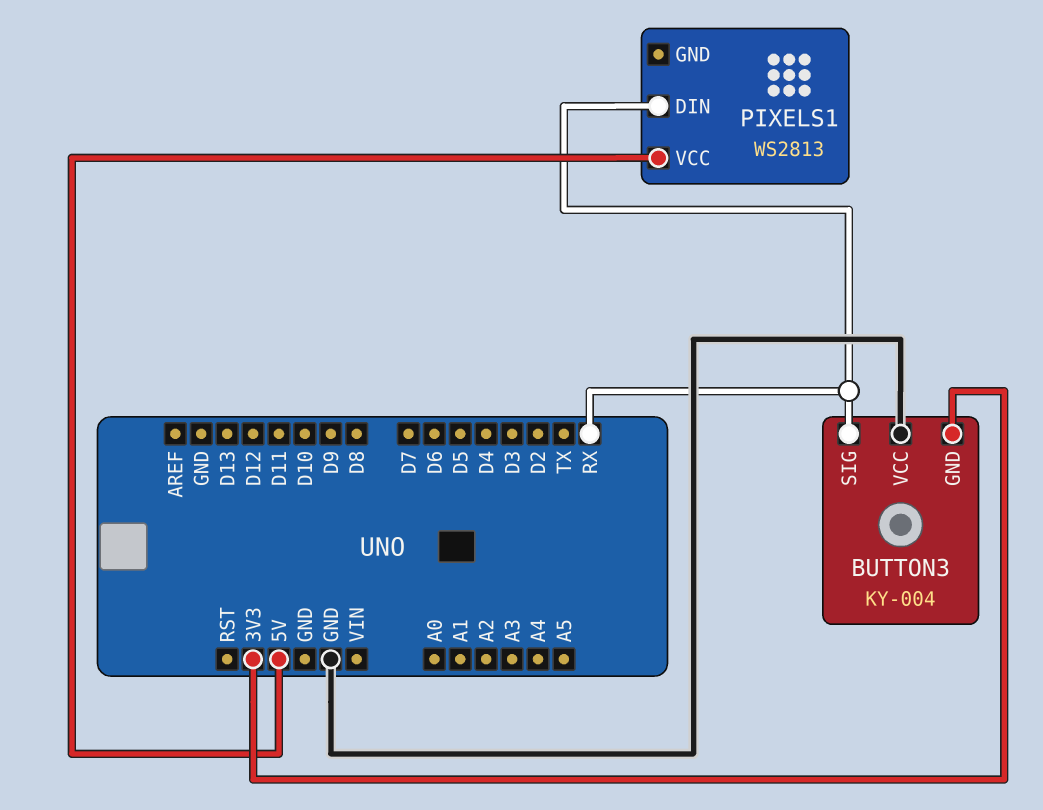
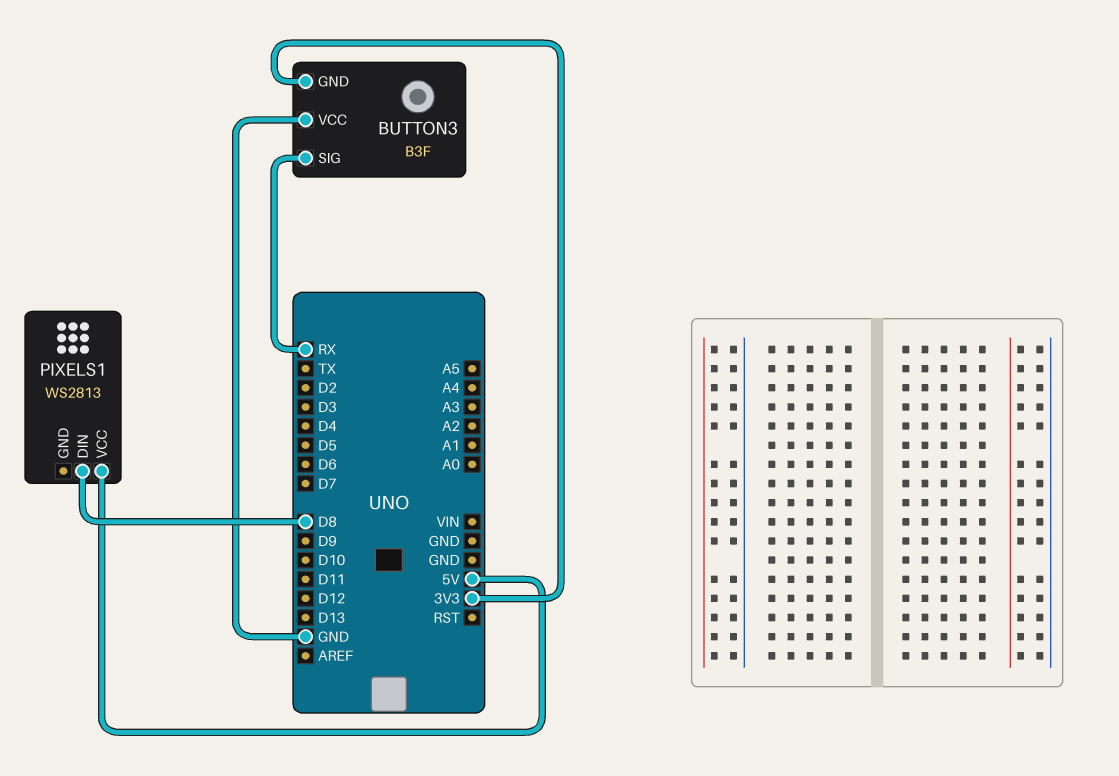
BUTTON3: KY-004 -> B3F
PIXELS1 pin DIN: RX -> D8

